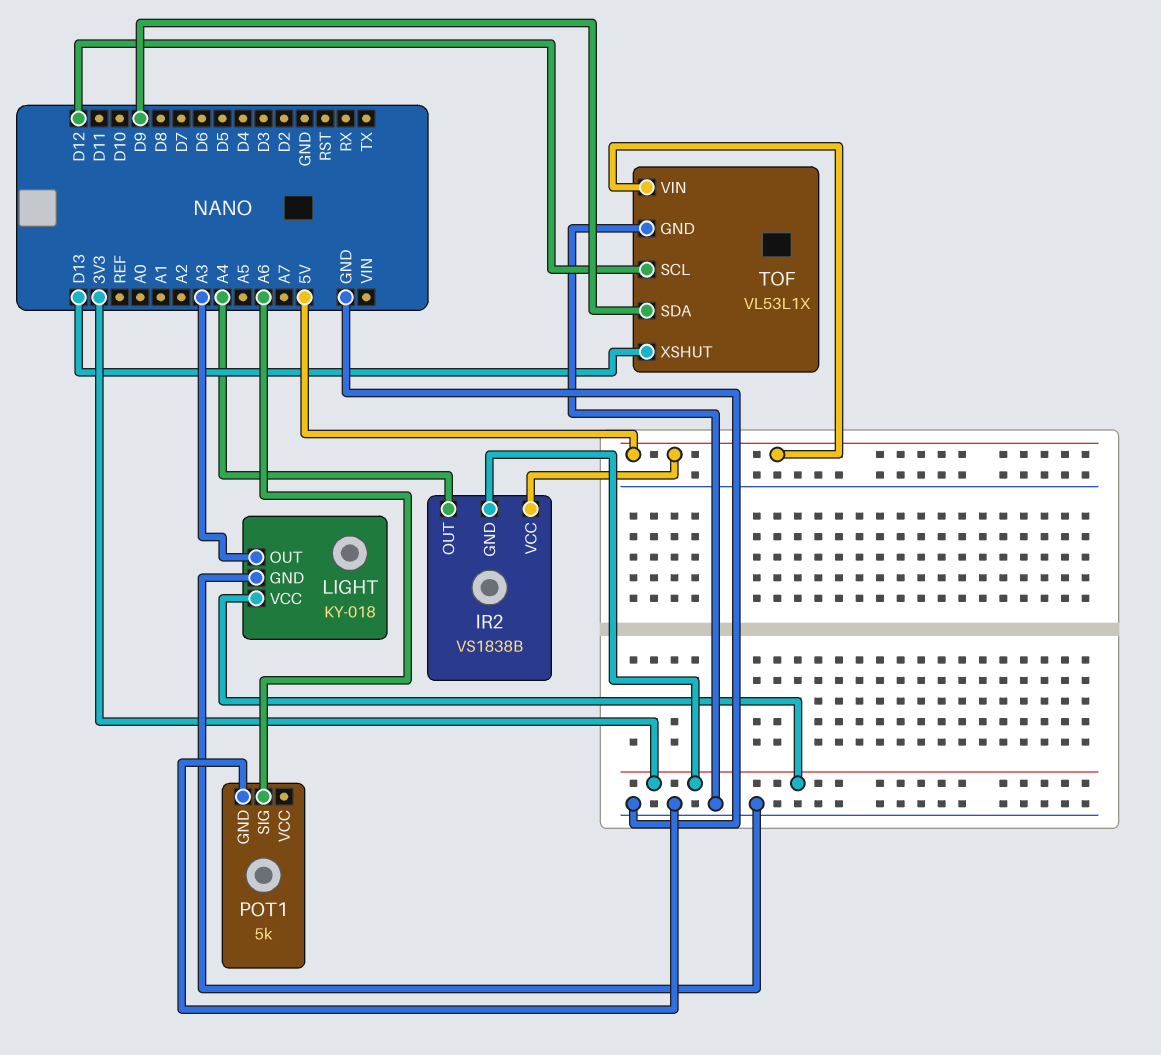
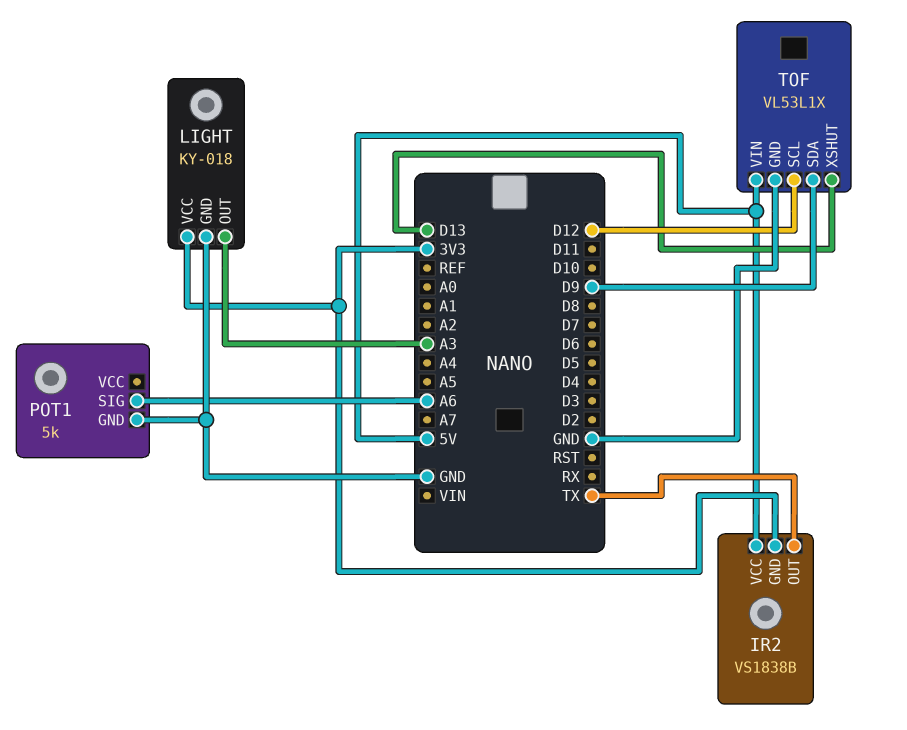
IR2 pin OUT: A4 -> TX

